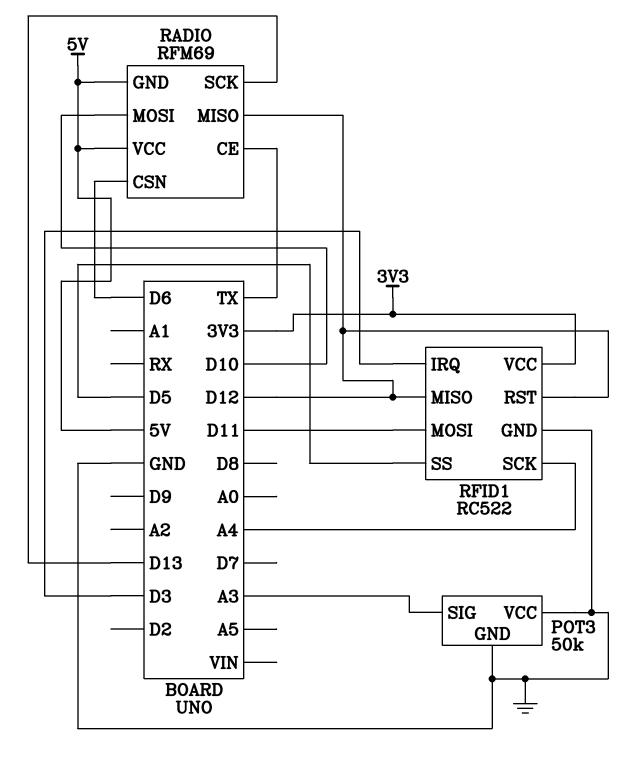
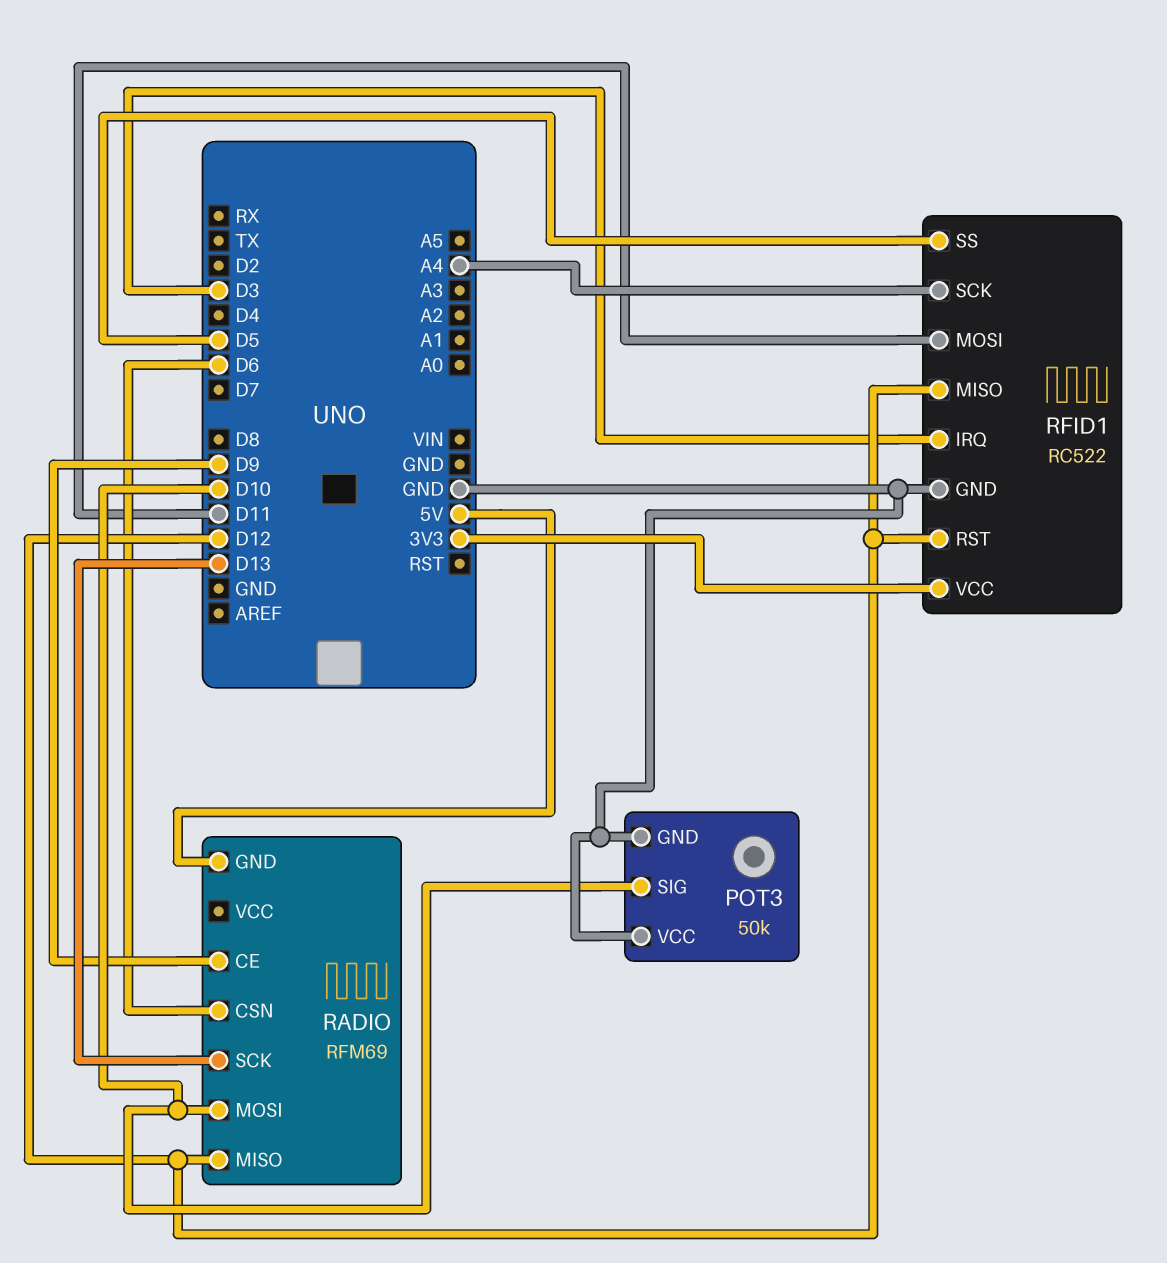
POT3 pin SIG: A3 -> D10
RADIO pin CE: TX -> D9
RADIO pin VCC: 5V -> none

